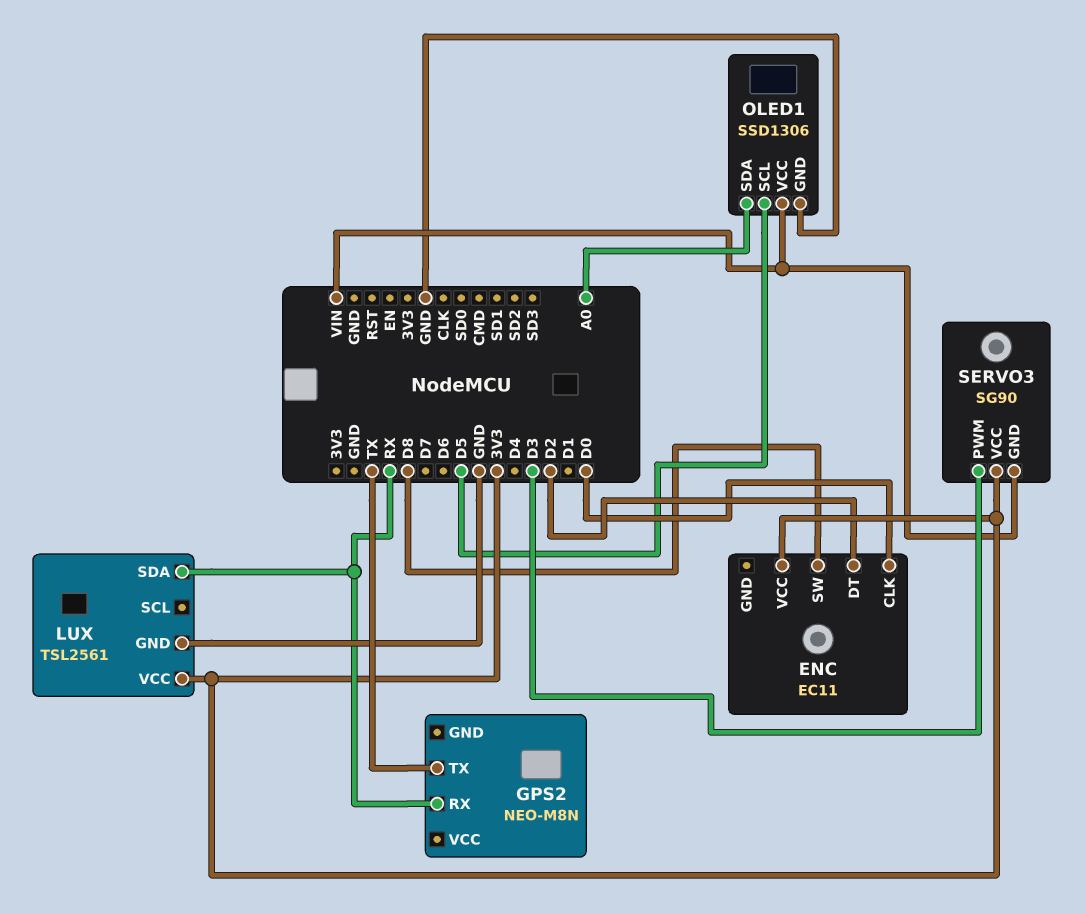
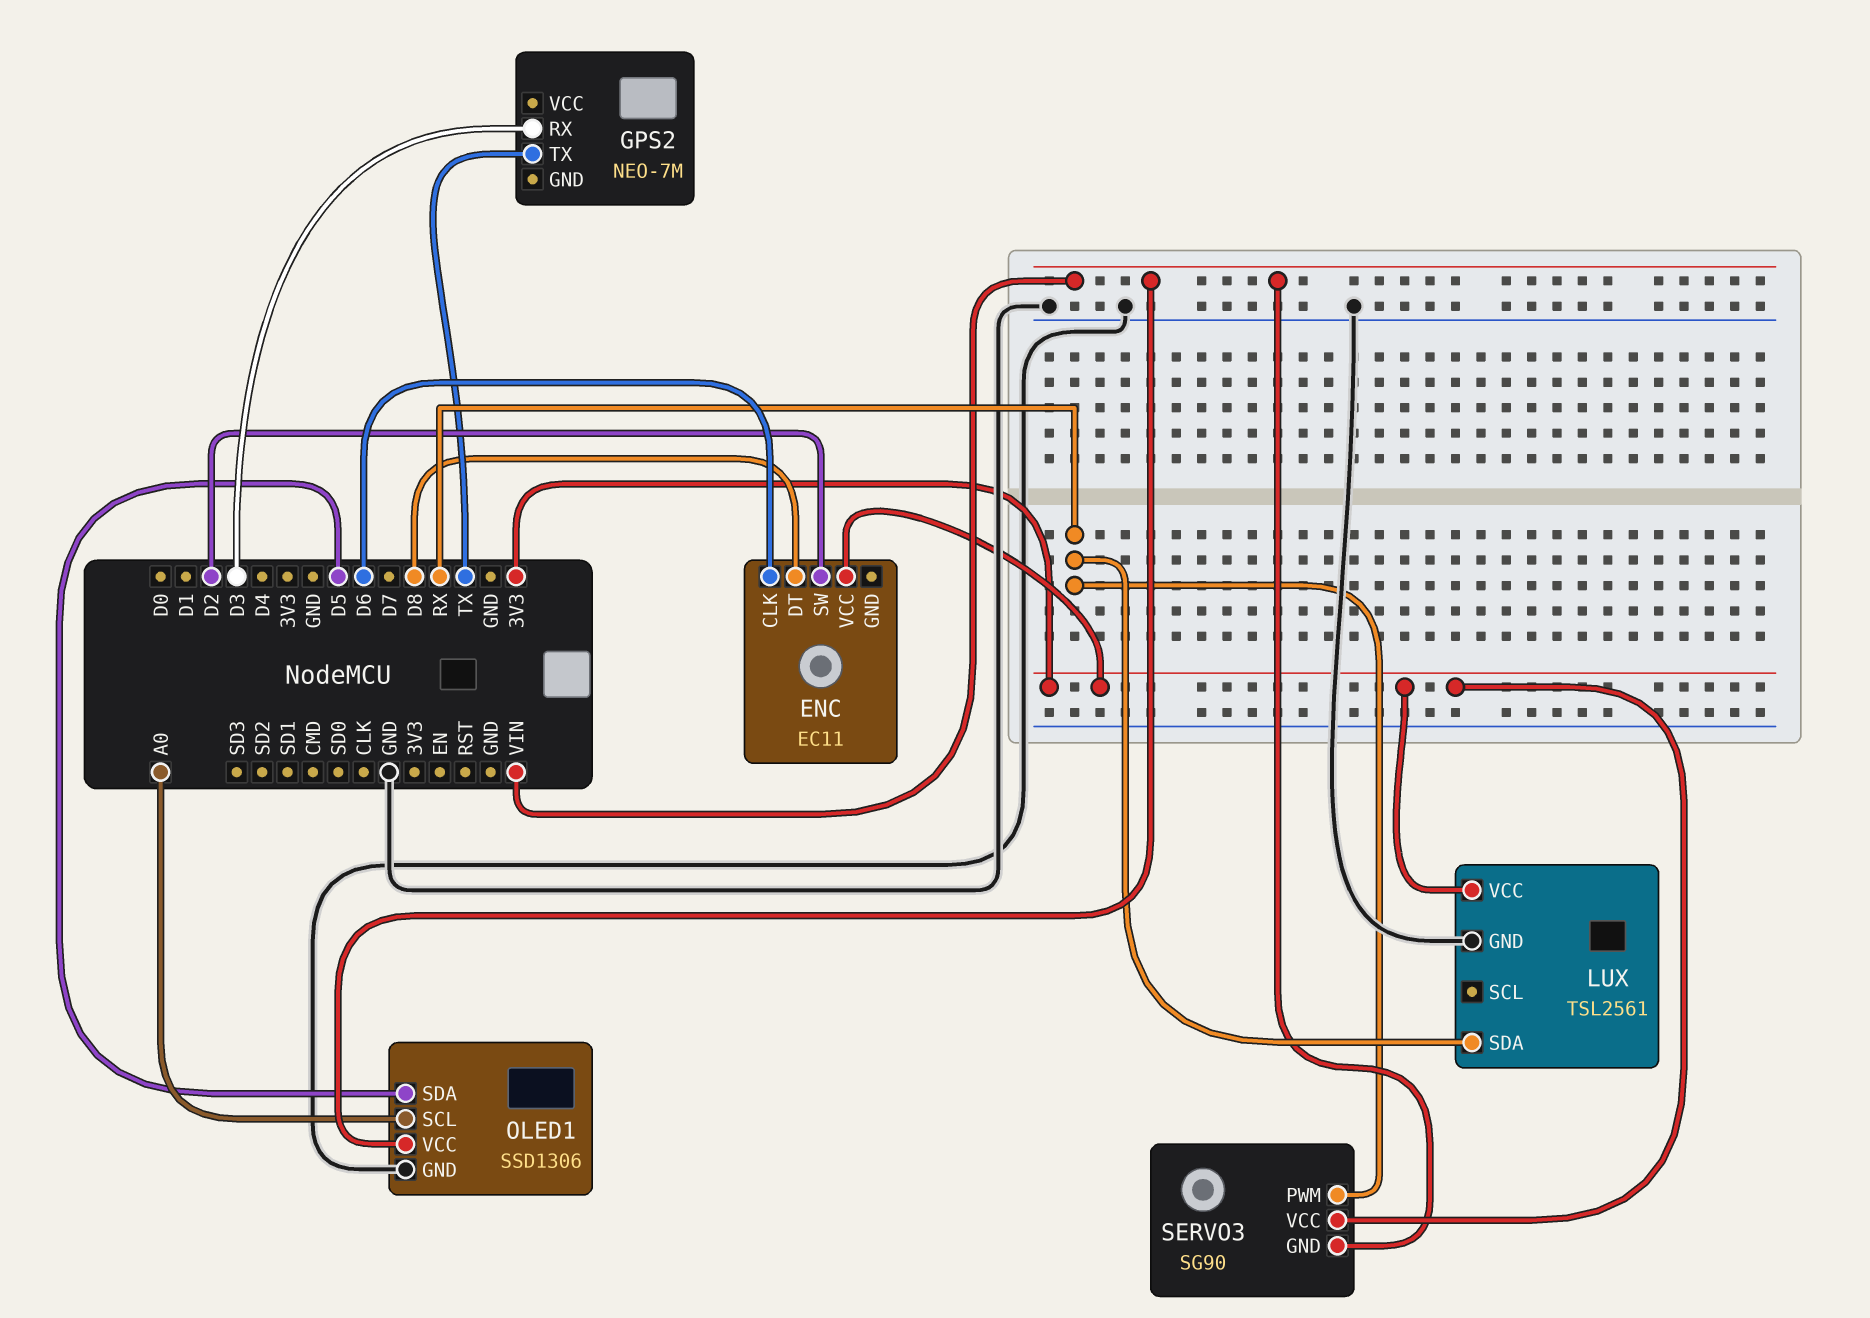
ENC pin CLK: D0 -> D6
ENC pin DT: D2 -> D8
ENC pin SW: D8 -> D2
GPS2: NEO-M8N -> NEO-7M
GPS2 pin RX: RX -> D3
OLED1 pin SCL: D5 -> A0
OLED1 pin SDA: A0 -> D5
SERVO3 pin PWM: D3 -> RX

